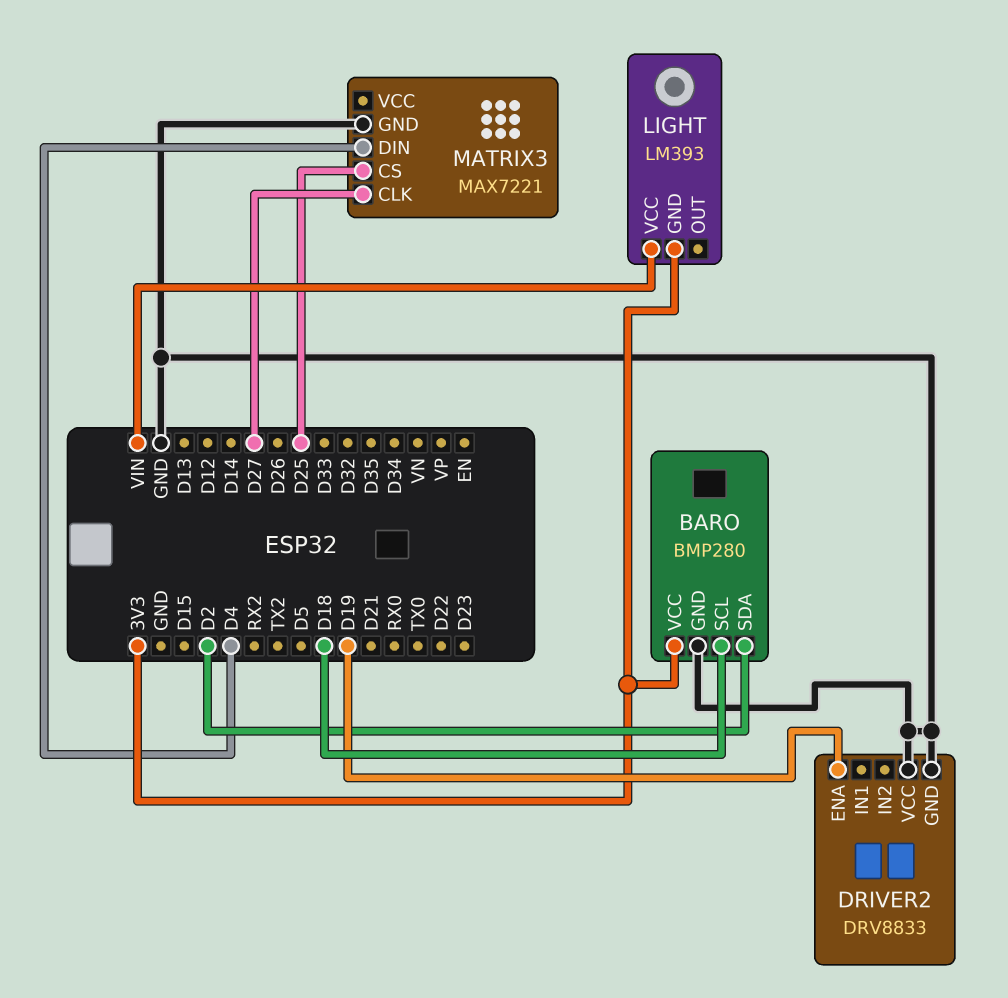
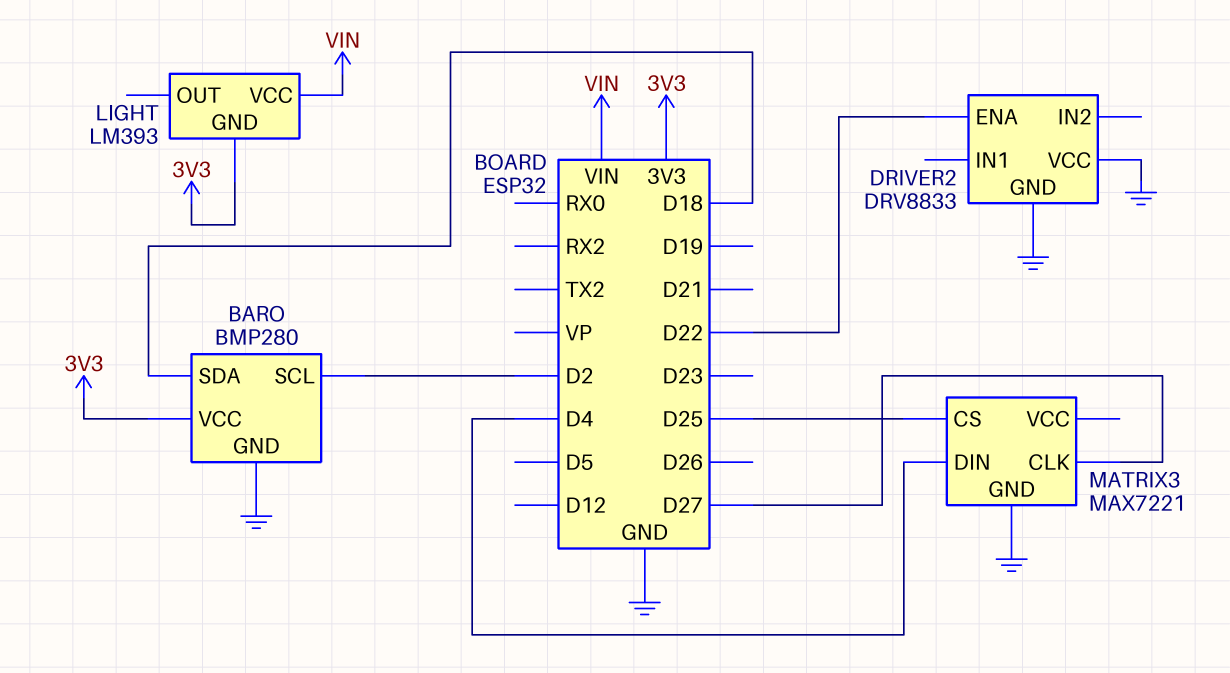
BARO pin SCL: D18 -> D2
BARO pin SDA: D2 -> D18
DRIVER2 pin ENA: D19 -> D22

